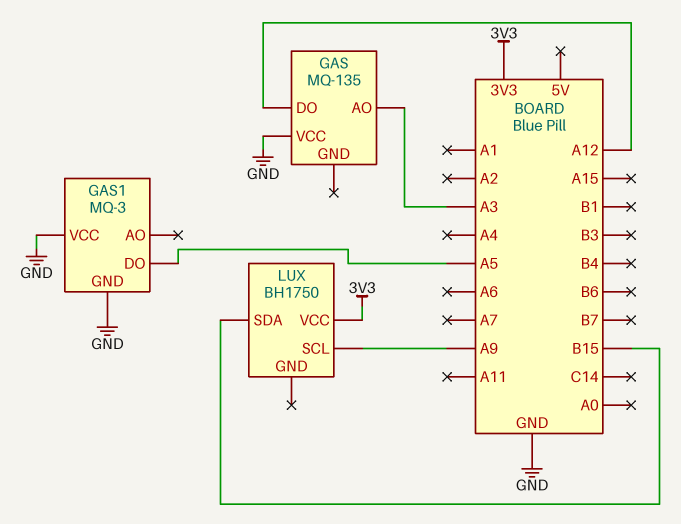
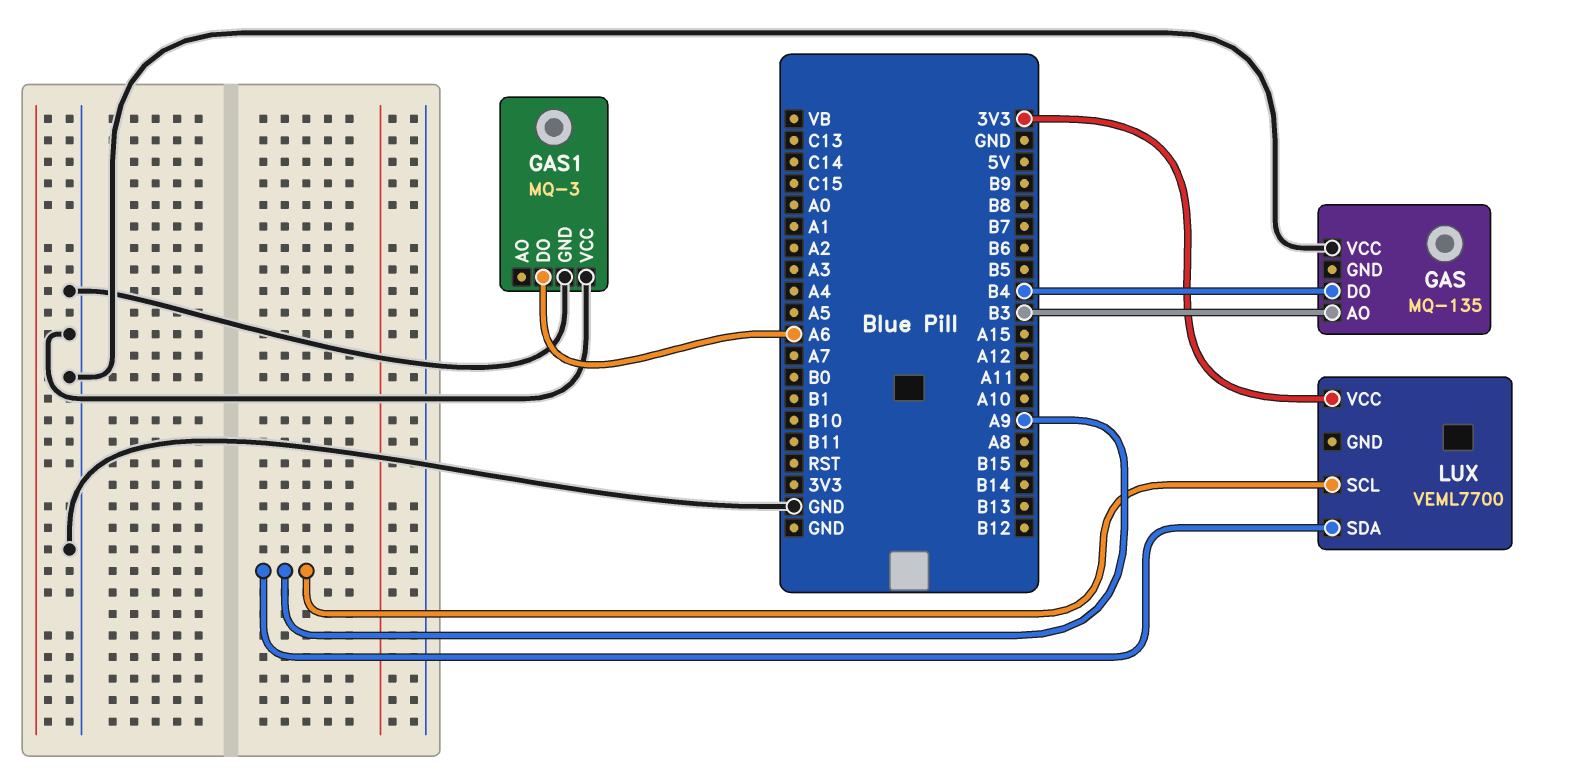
GAS pin AO: A3 -> B3
GAS pin DO: A12 -> B4
GAS1 pin DO: A5 -> A6
LUX: BH1750 -> VEML7700
LUX pin SDA: B15 -> A9

